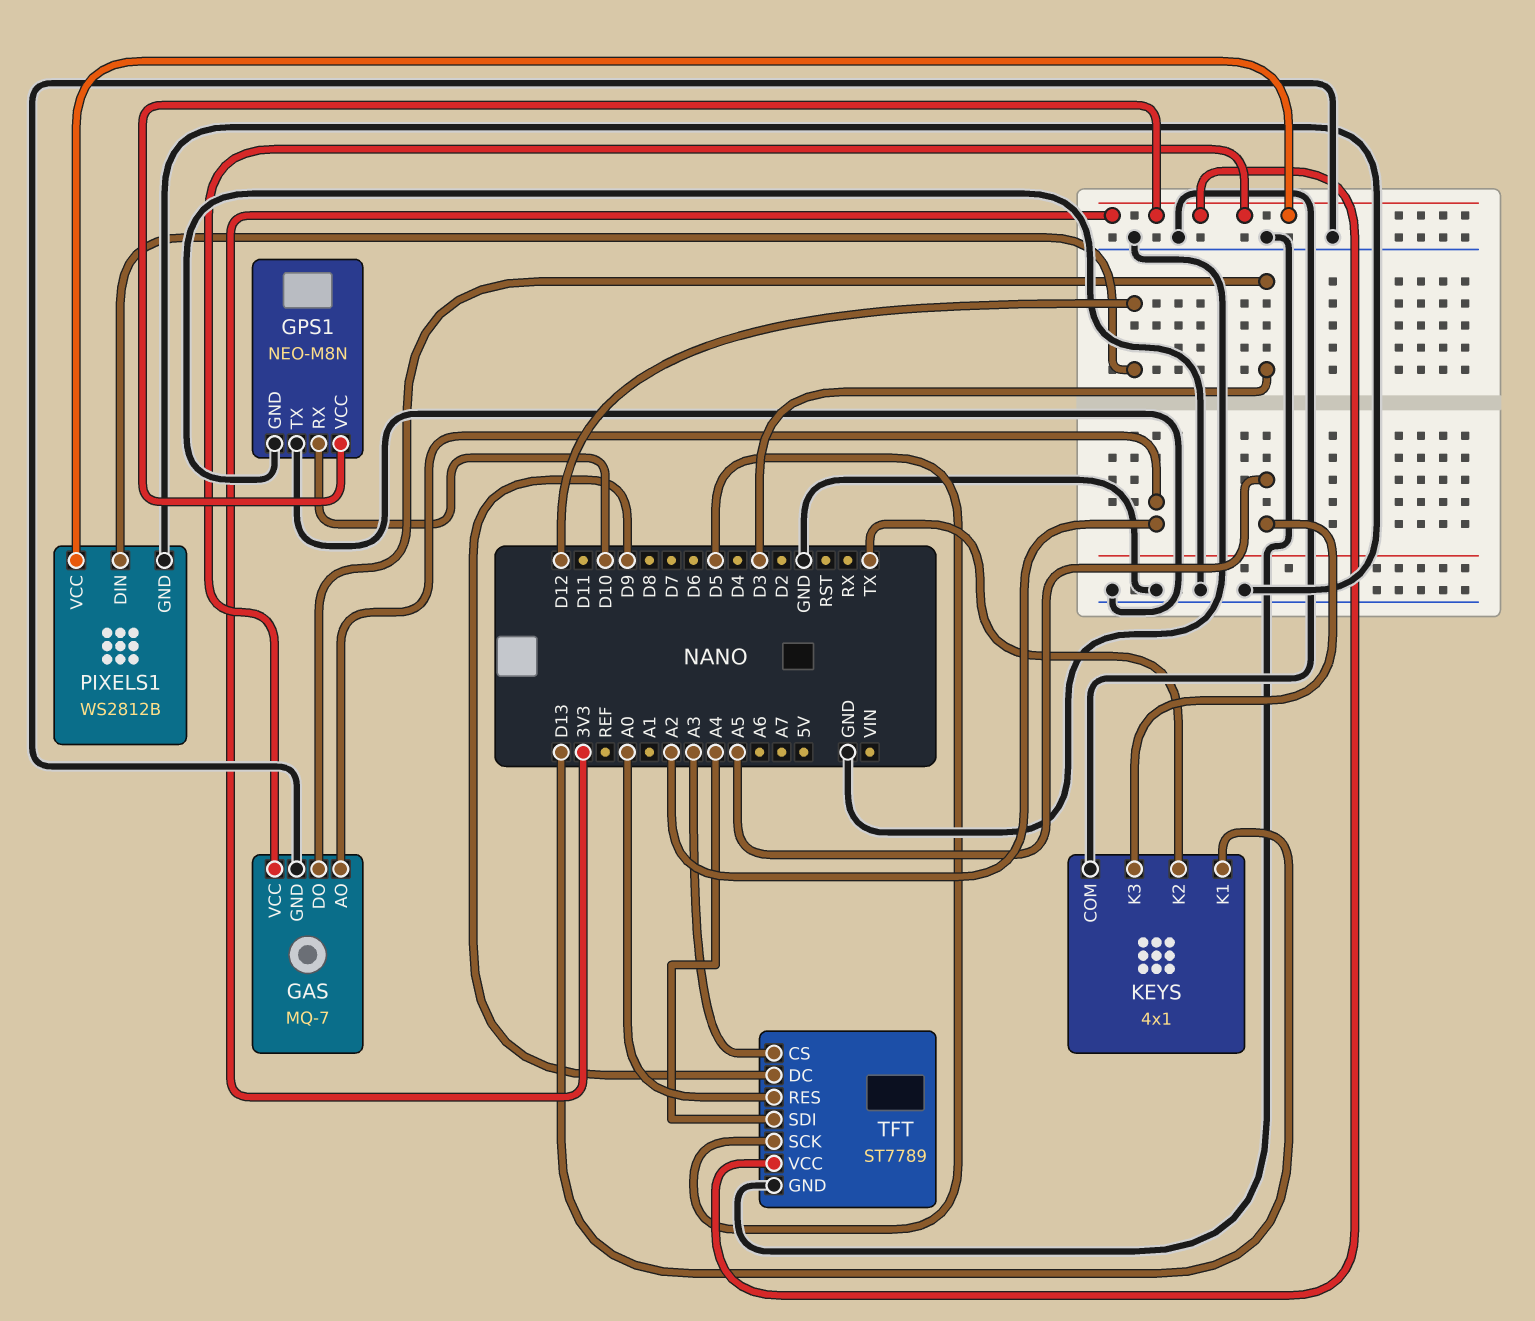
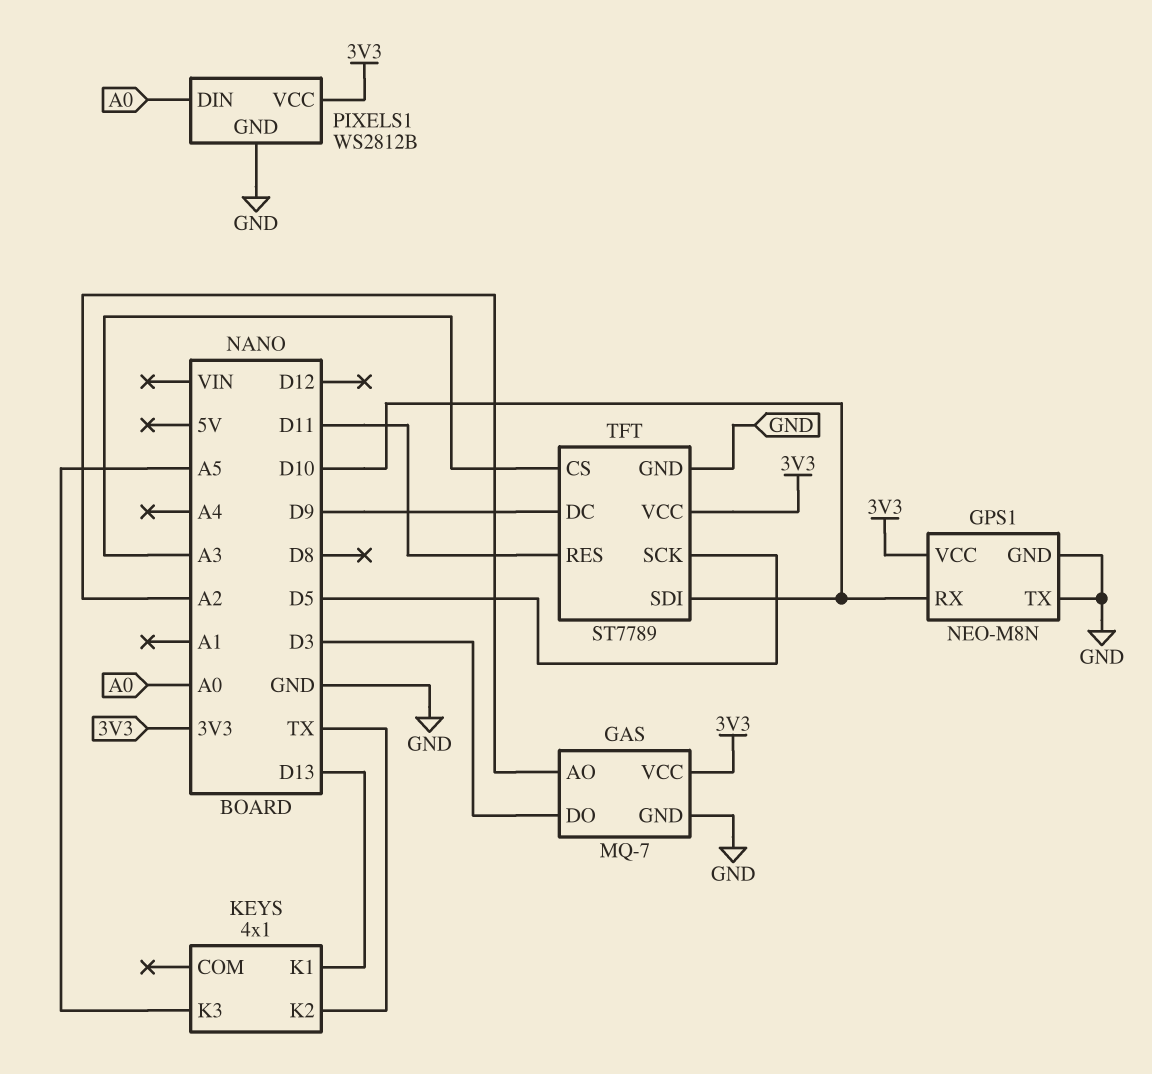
KEYS pin COM: GND -> none
PIXELS1 pin DIN: D12 -> A0
TFT pin RES: A0 -> D11
TFT pin SDI: A4 -> D10

